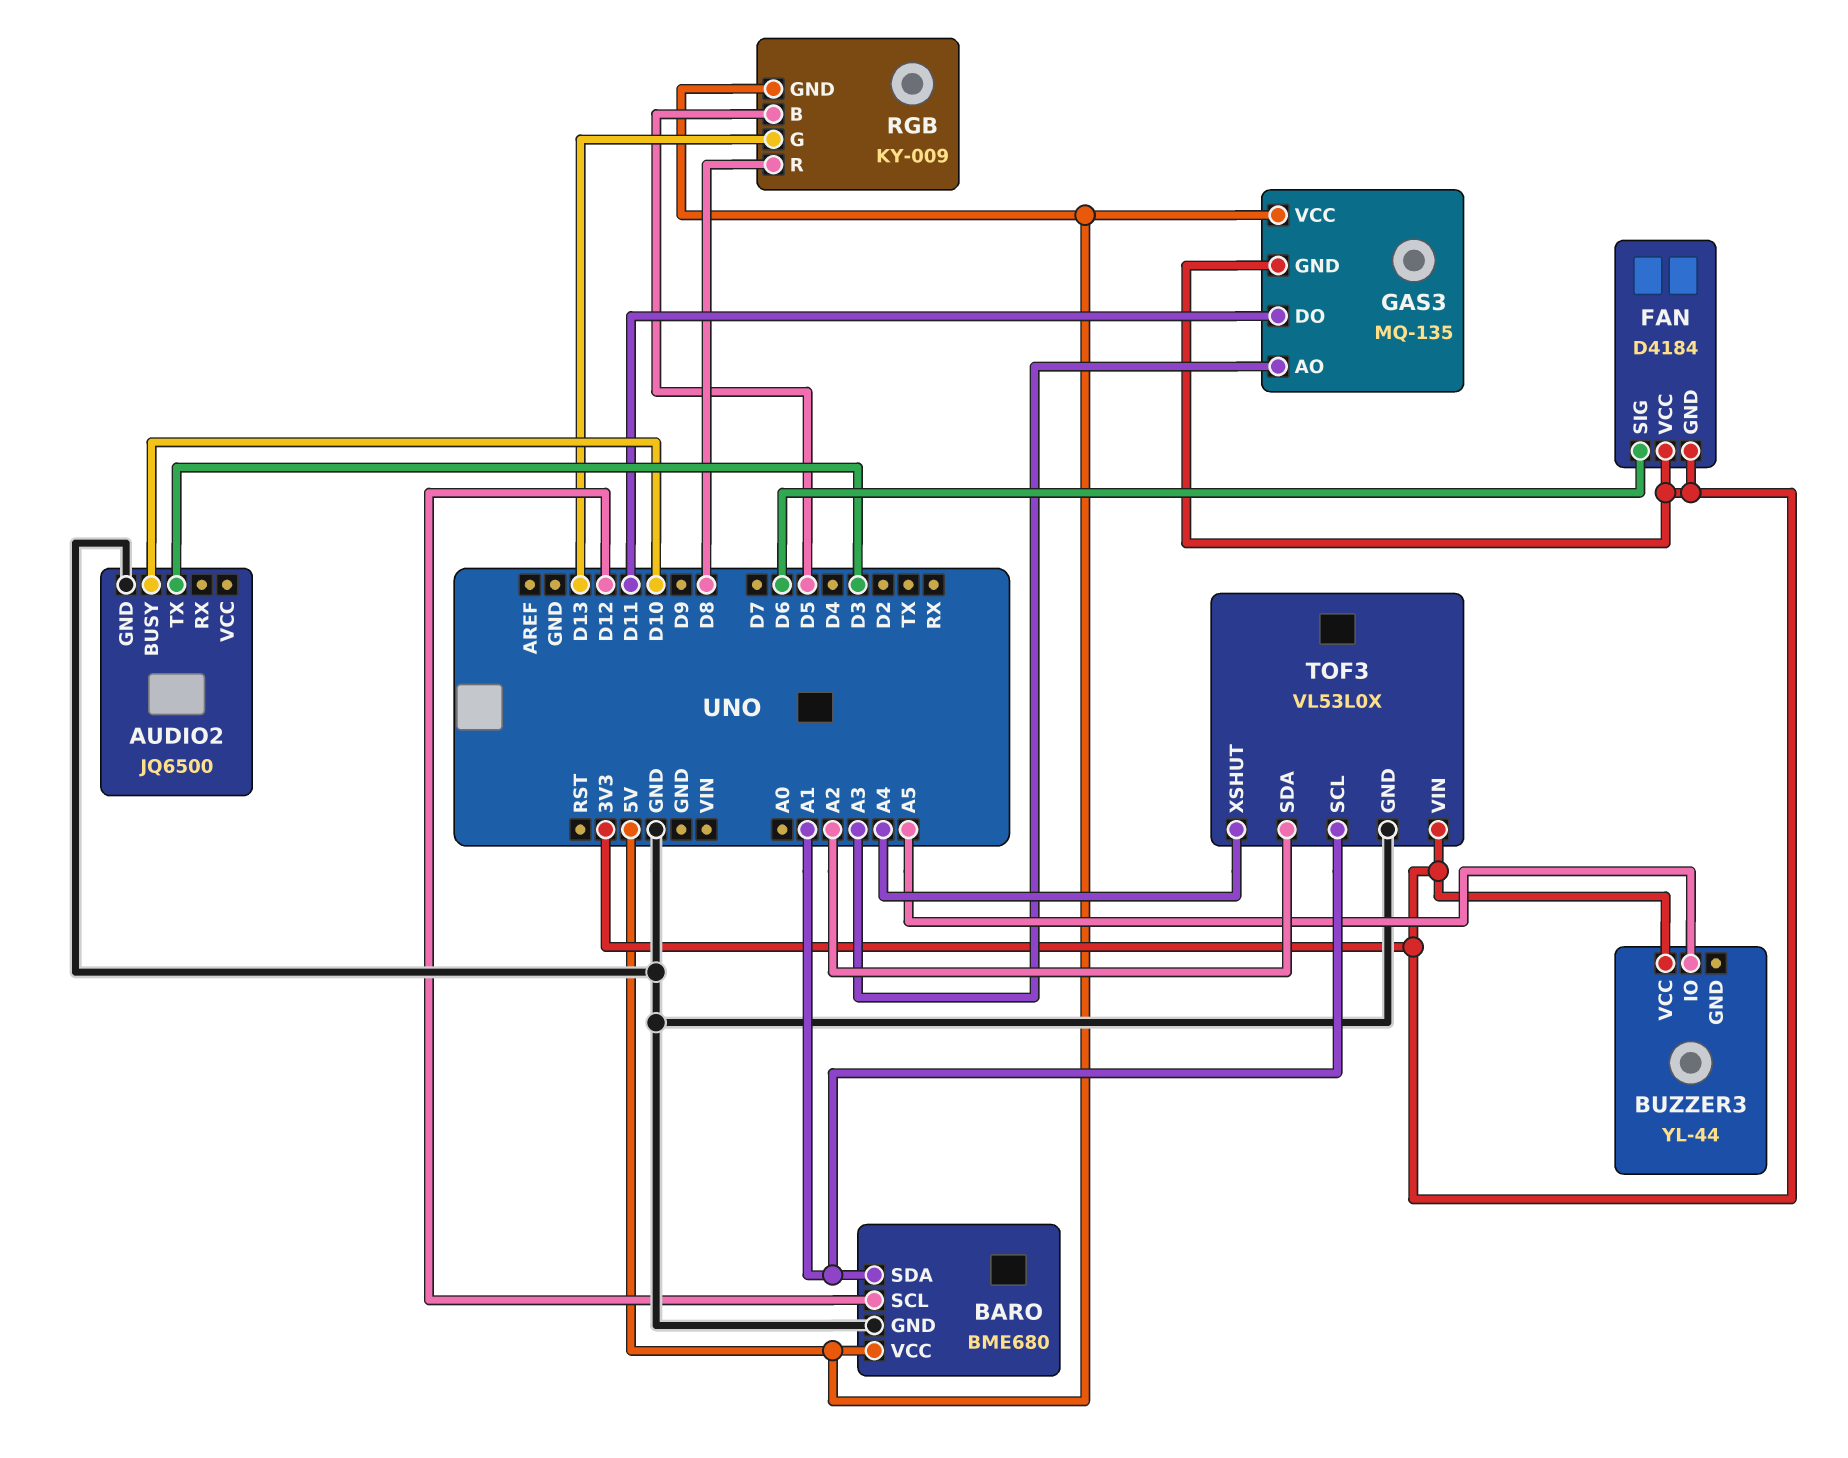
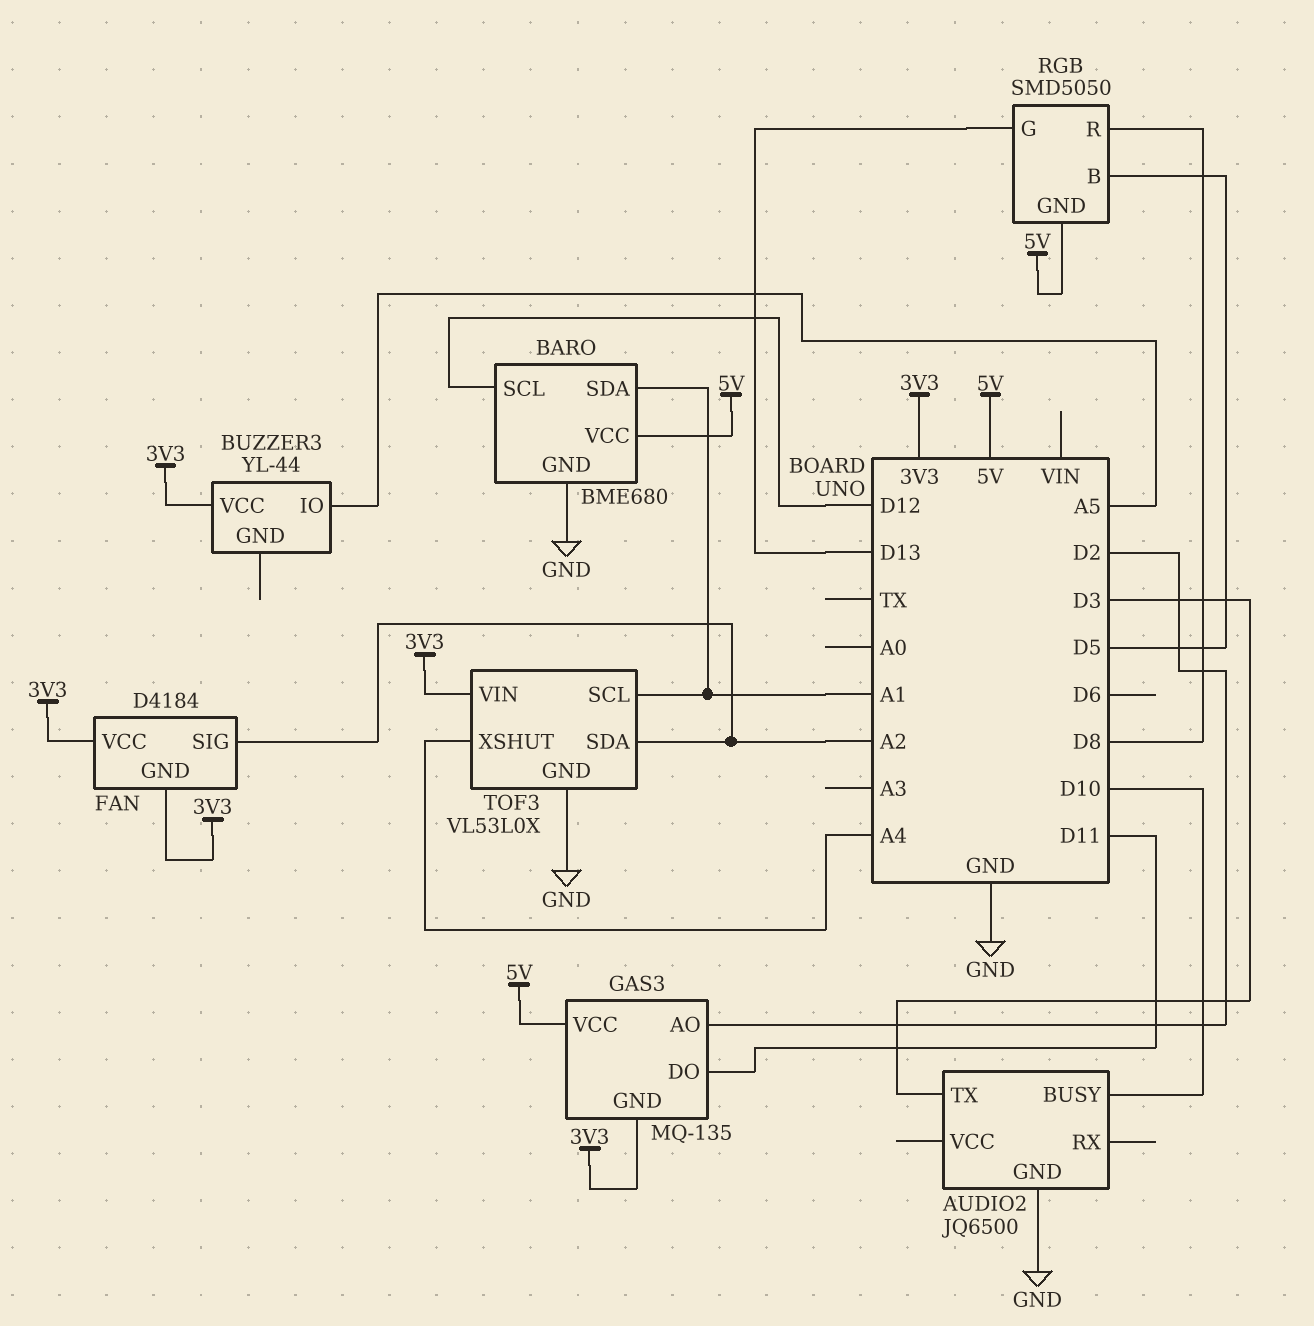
FAN pin SIG: D6 -> A2
GAS3 pin AO: A3 -> D2
RGB: KY-009 -> SMD5050

